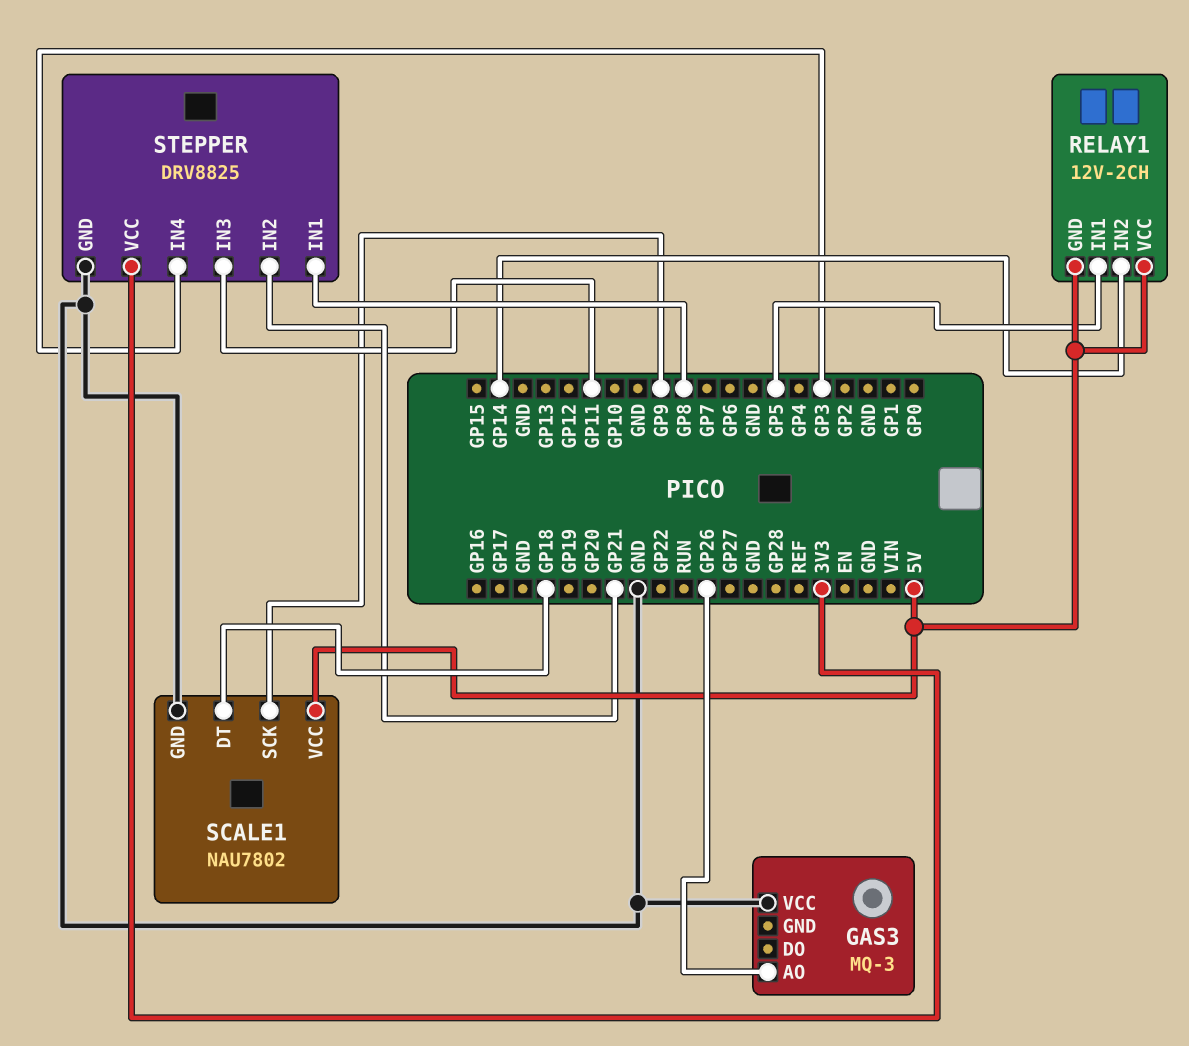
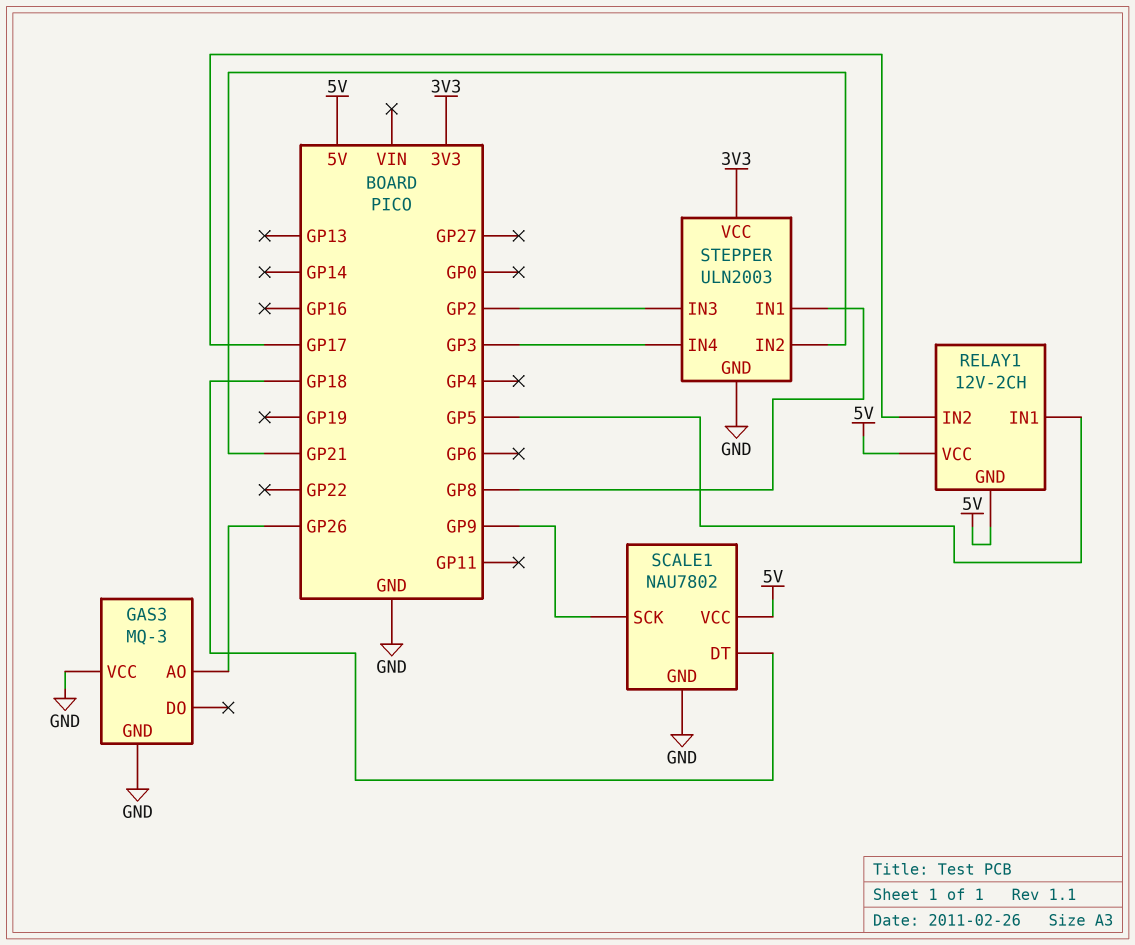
GAS3 pin GND: none -> GND
RELAY1 pin IN2: GP14 -> GP17
STEPPER: DRV8825 -> ULN2003
STEPPER pin IN3: GP11 -> GP2

